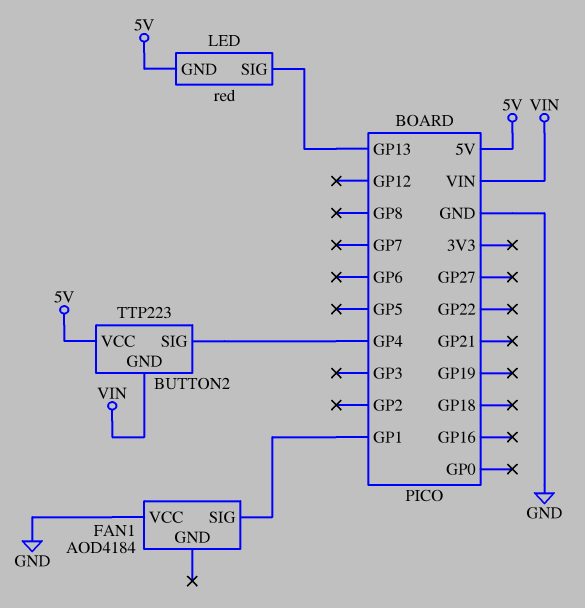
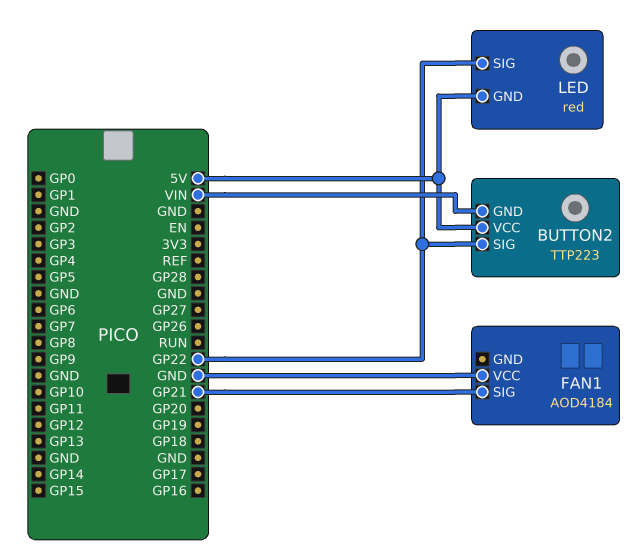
BUTTON2 pin SIG: GP4 -> GP22
FAN1 pin SIG: GP1 -> GP21
LED pin SIG: GP13 -> GP22

